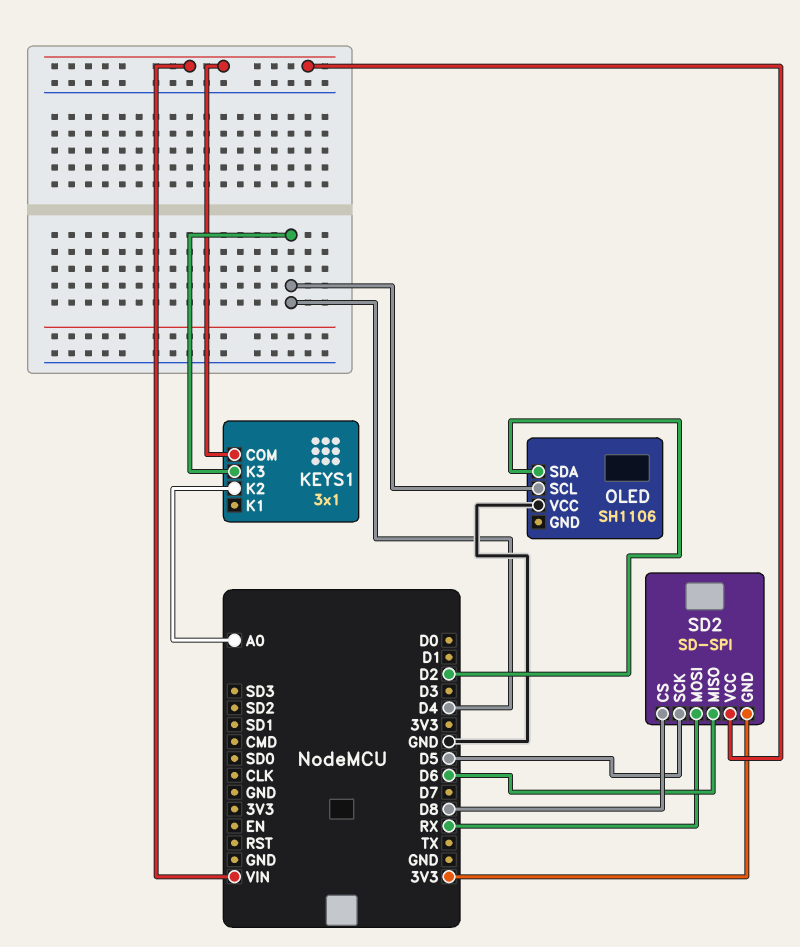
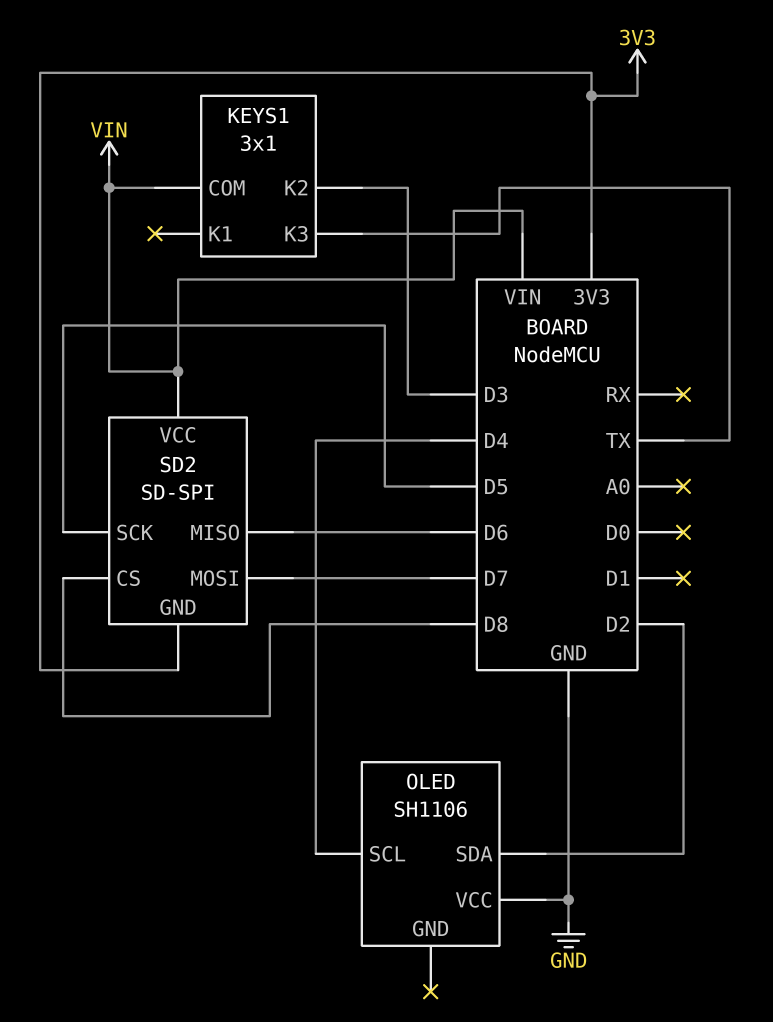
KEYS1 pin K2: A0 -> D3
KEYS1 pin K3: D4 -> TX
SD2 pin MOSI: RX -> D7

